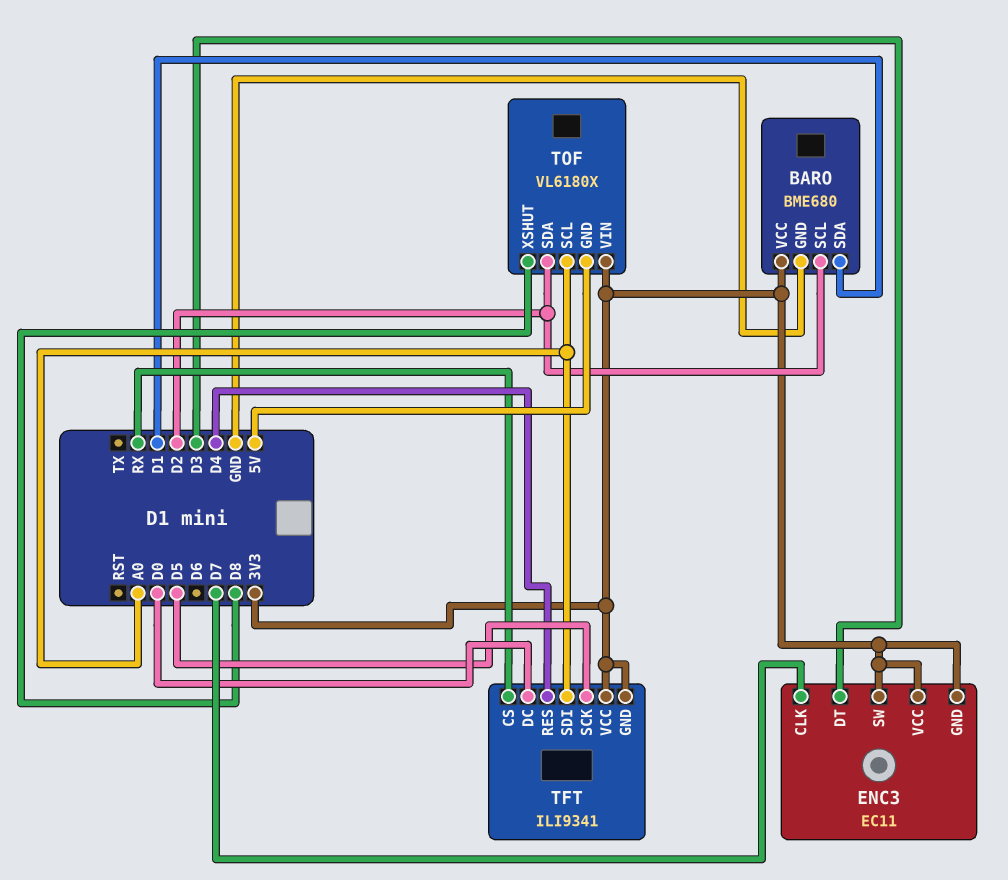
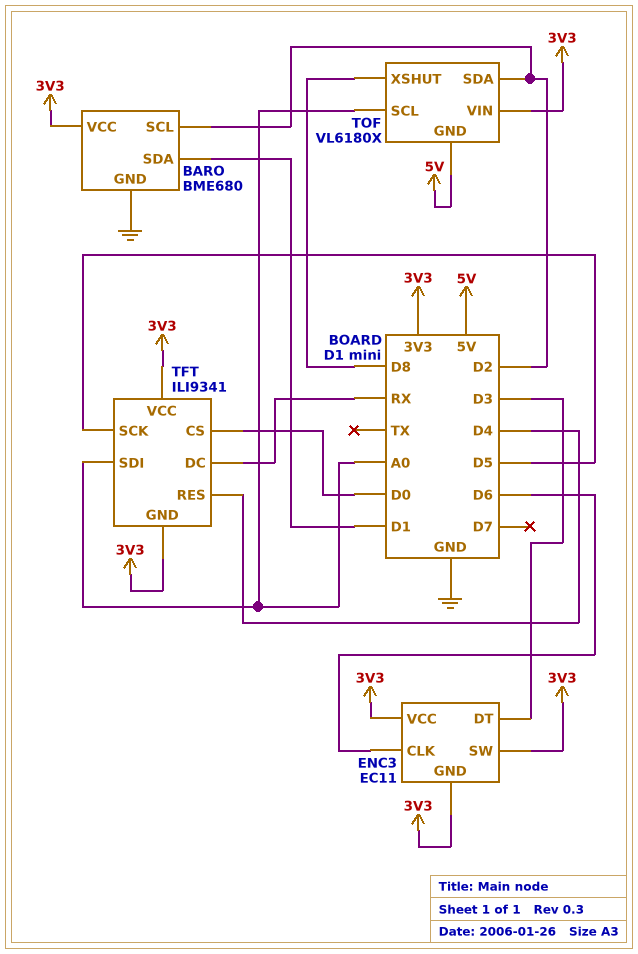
ENC3 pin CLK: D7 -> D6
TFT pin CS: RX -> D0
TFT pin DC: D0 -> RX

